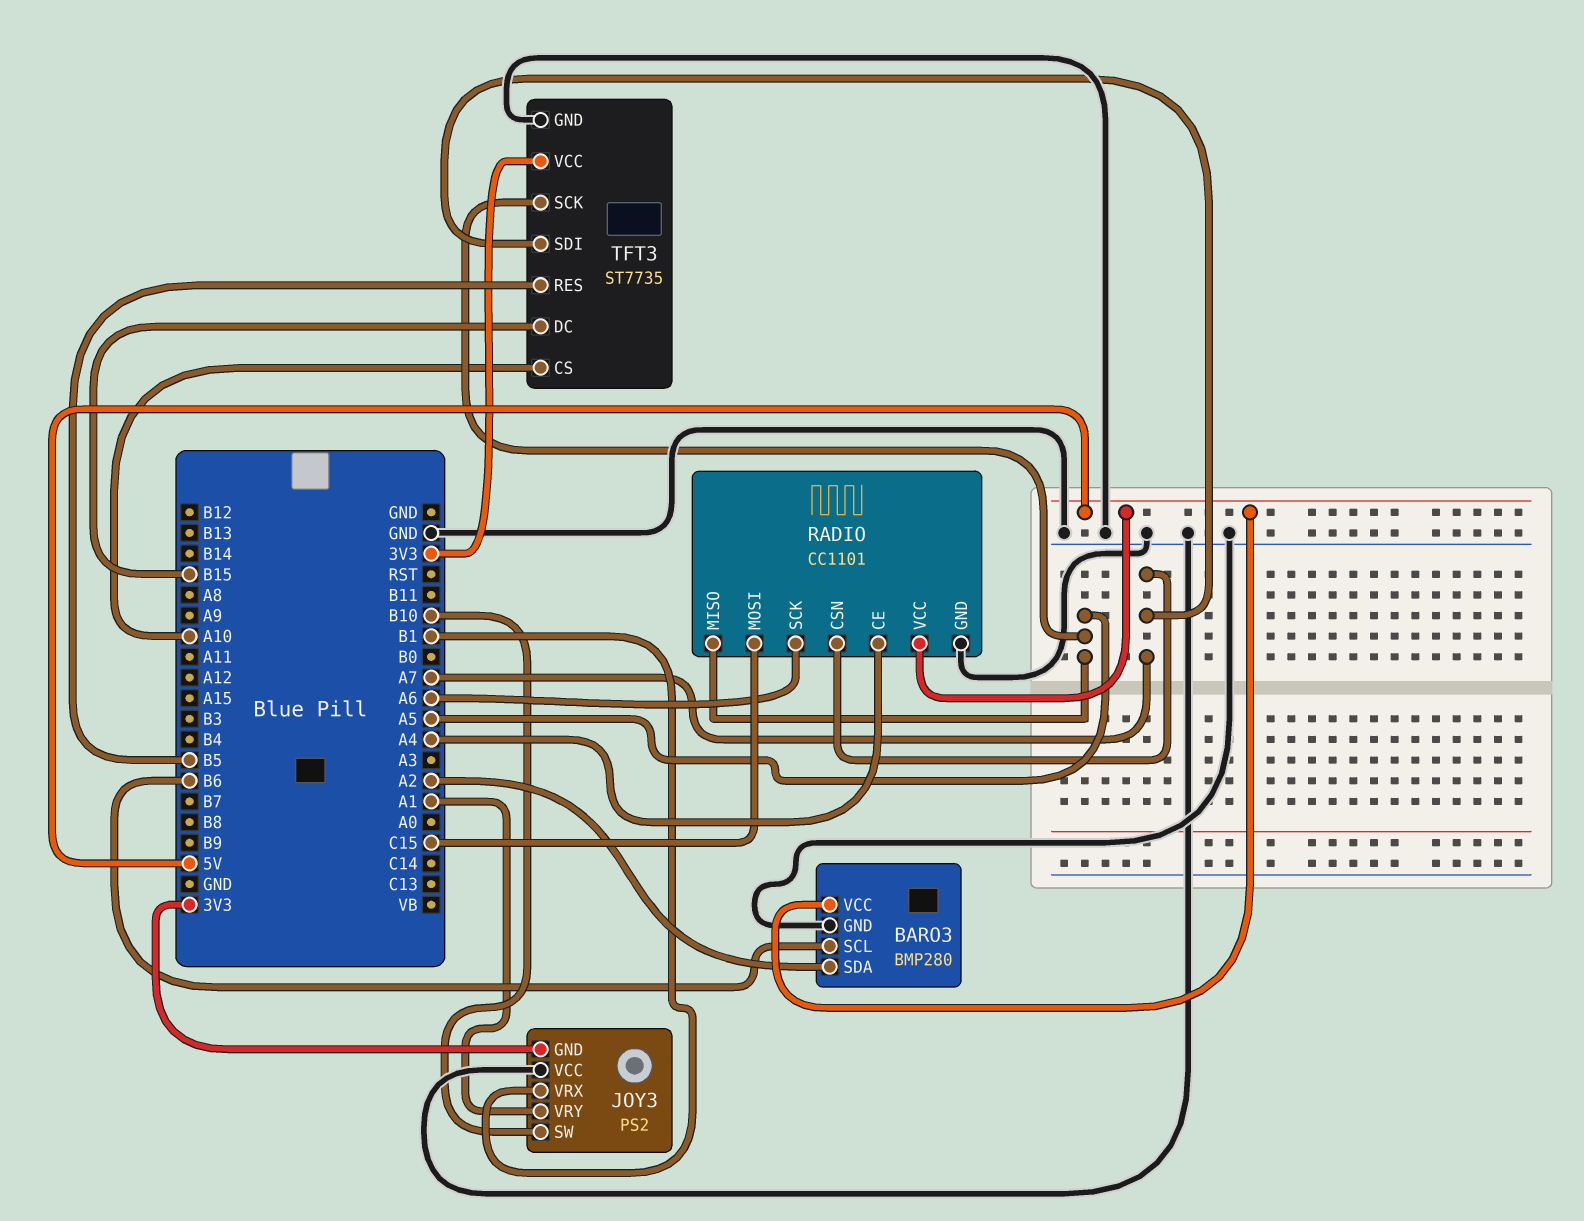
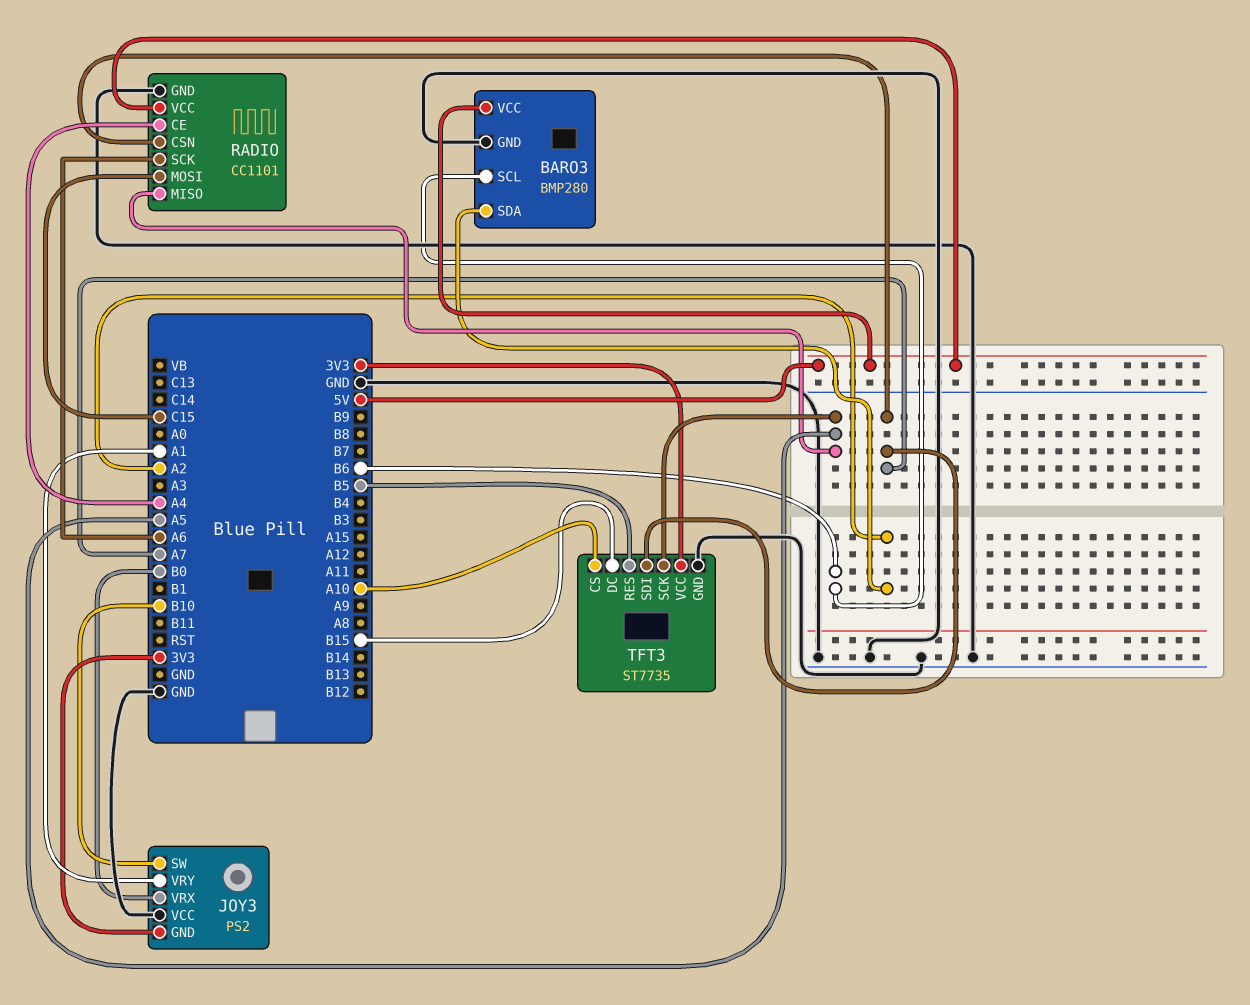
JOY3 pin VRX: B1 -> B0

